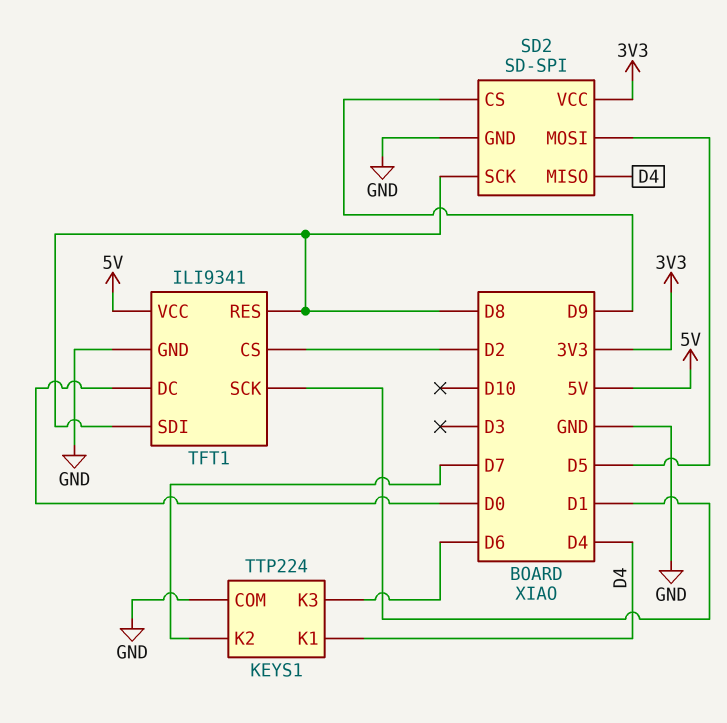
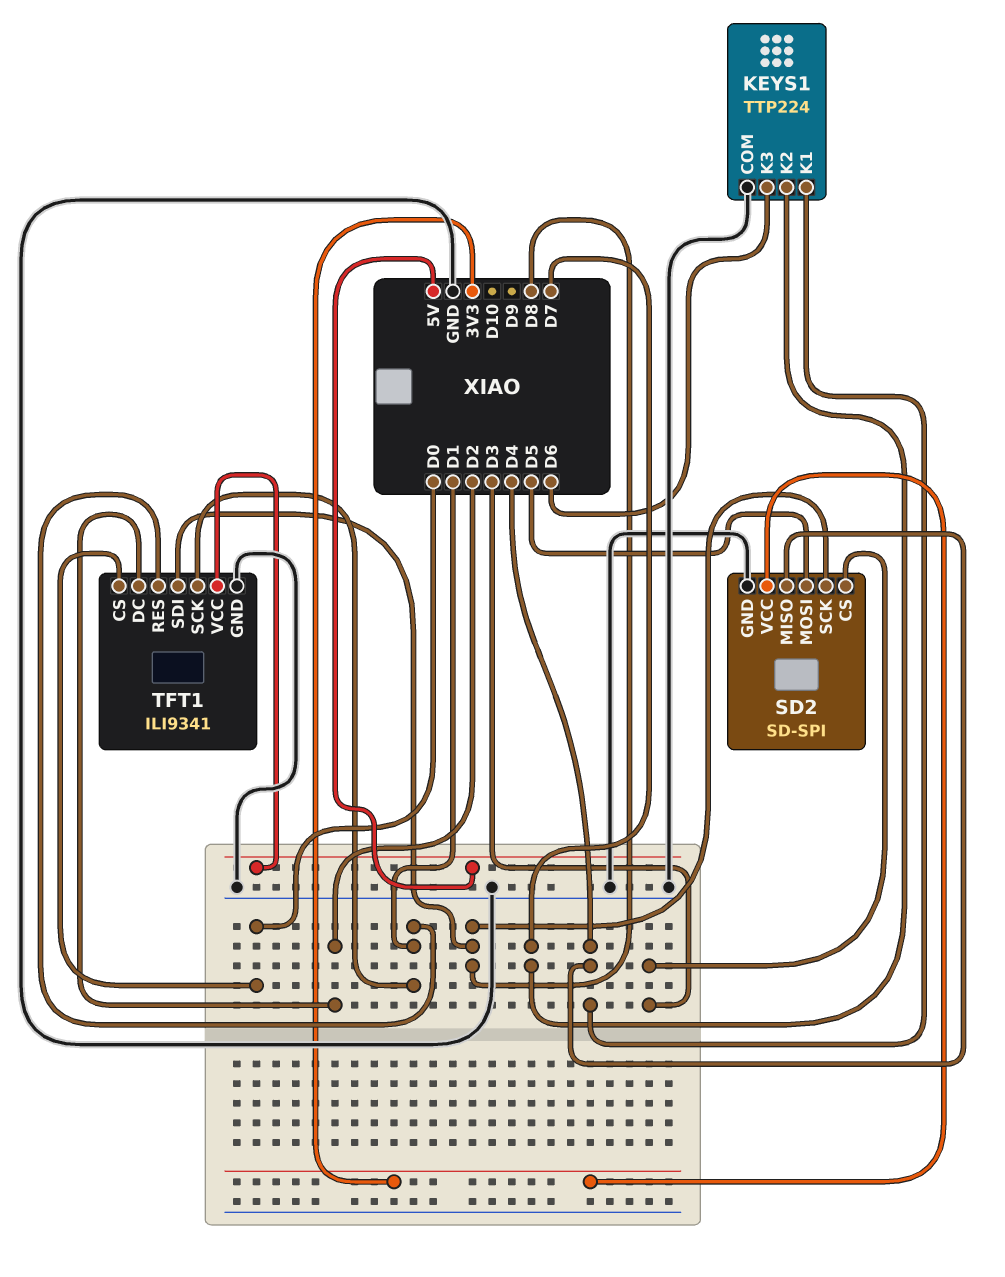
SD2 pin CS: D9 -> D3
TFT1 pin CS: D2 -> D0
TFT1 pin DC: D0 -> D2
TFT1 pin RES: D8 -> D1

